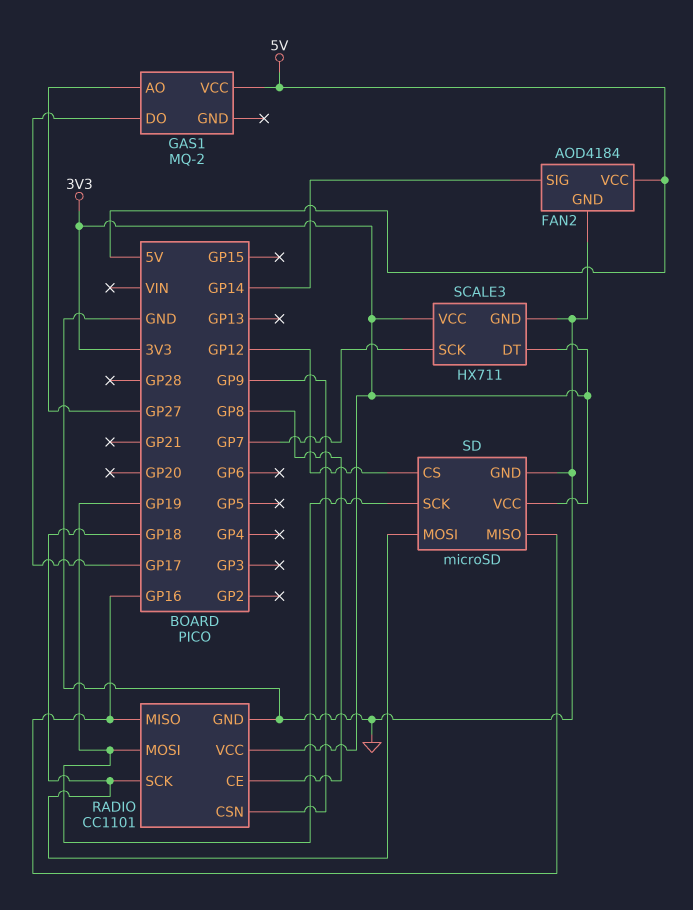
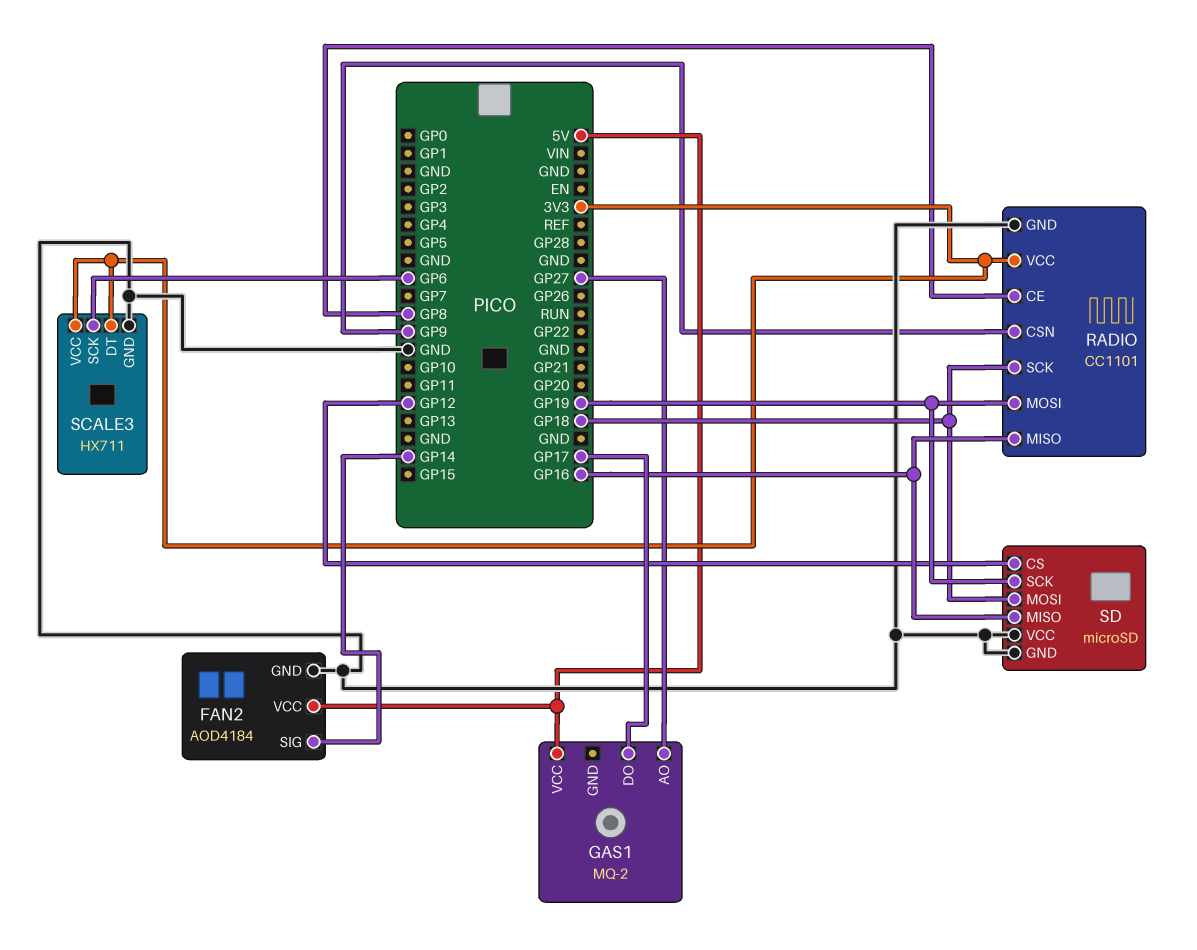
SCALE3 pin SCK: GP7 -> GP6
SD pin VCC: 3V3 -> GND

